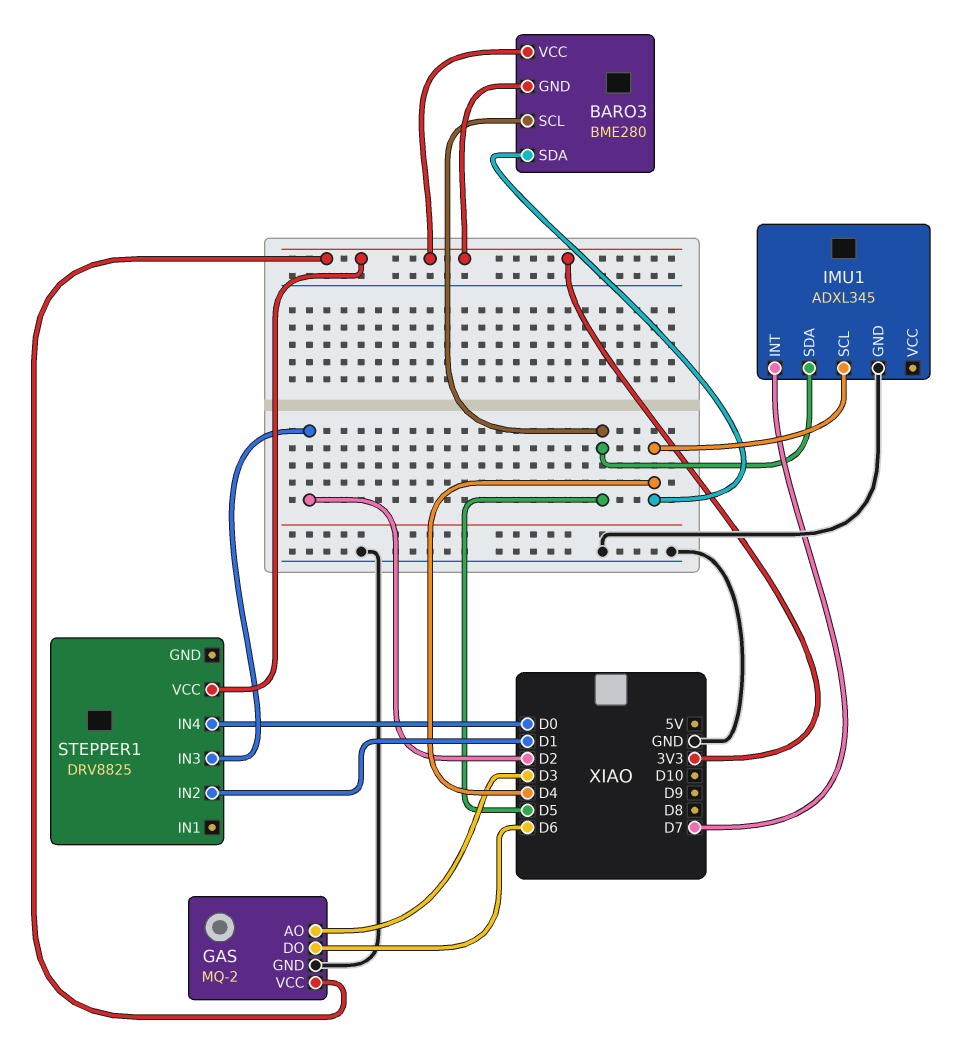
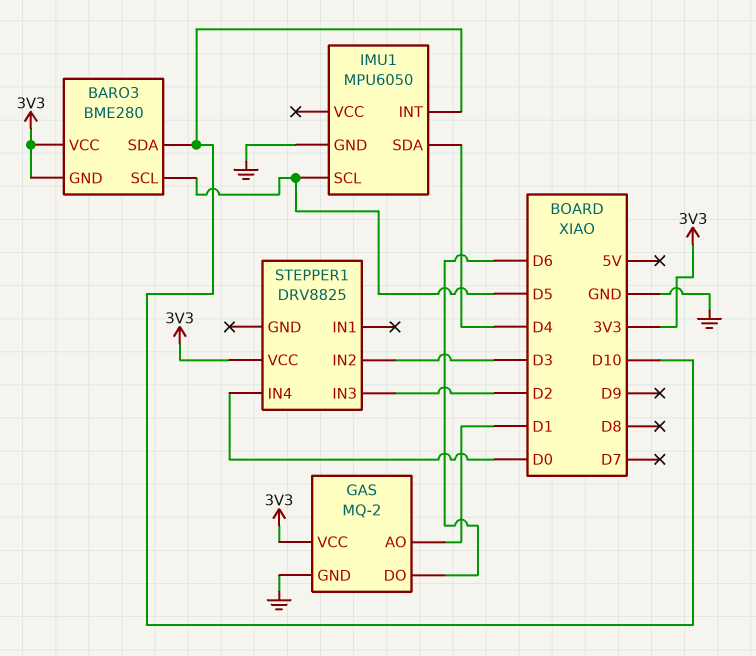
BARO3 pin SDA: D4 -> D10
GAS pin AO: D3 -> D1
IMU1: ADXL345 -> MPU6050
IMU1 pin INT: D7 -> D10
IMU1 pin SCL: D4 -> D5
IMU1 pin SDA: D5 -> D4
STEPPER1 pin IN2: D1 -> D3

